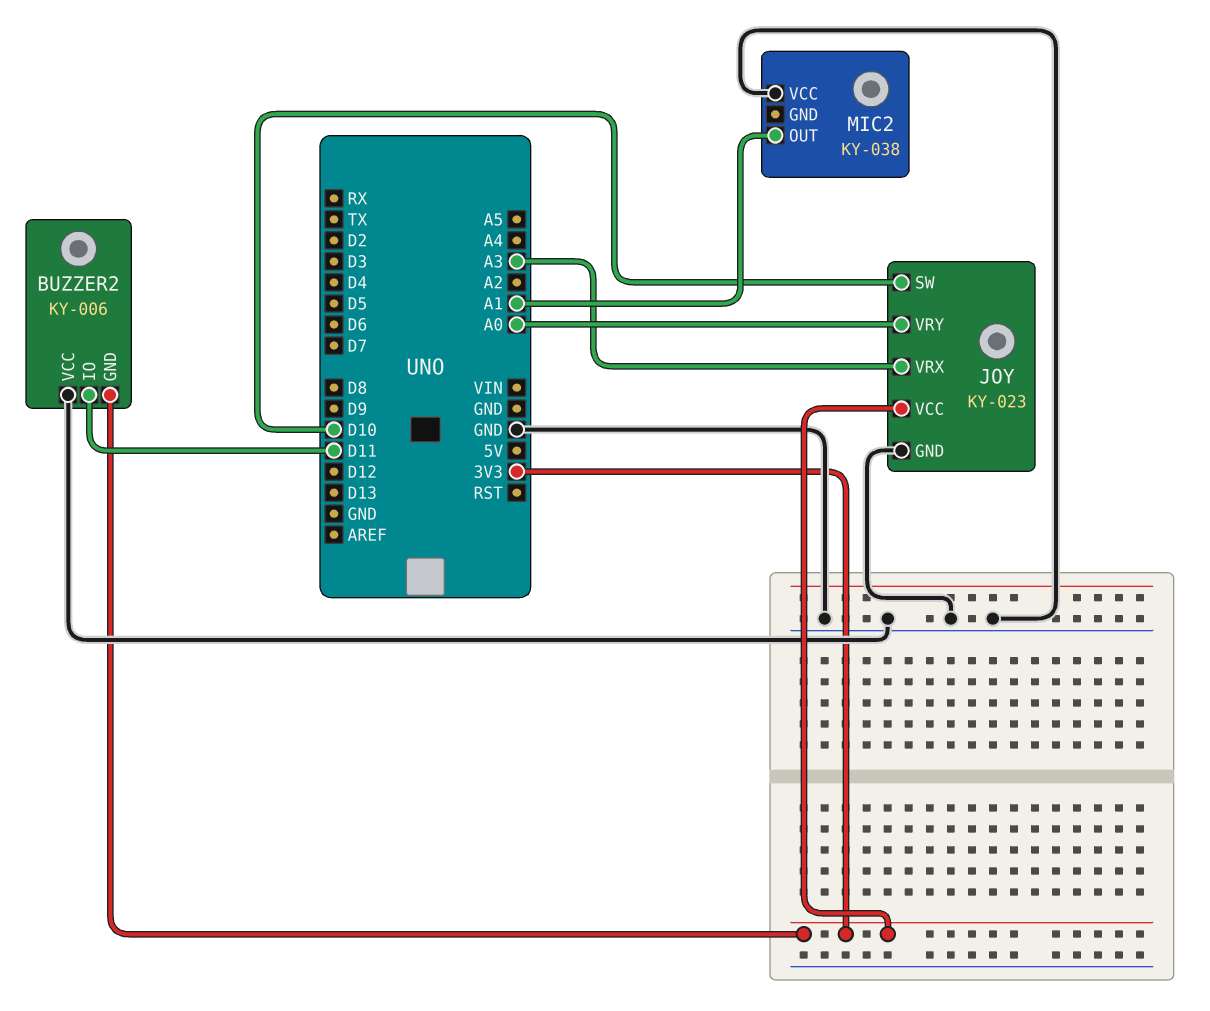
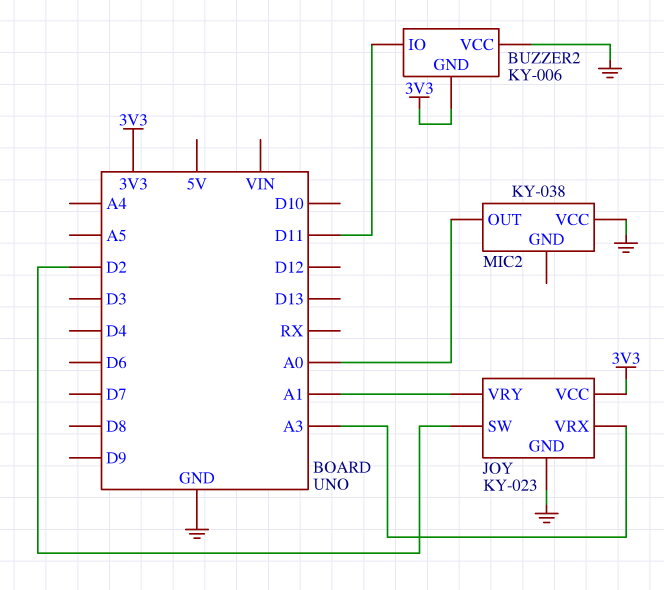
JOY pin SW: D10 -> D2
JOY pin VRY: A0 -> A1
MIC2 pin OUT: A1 -> A0

